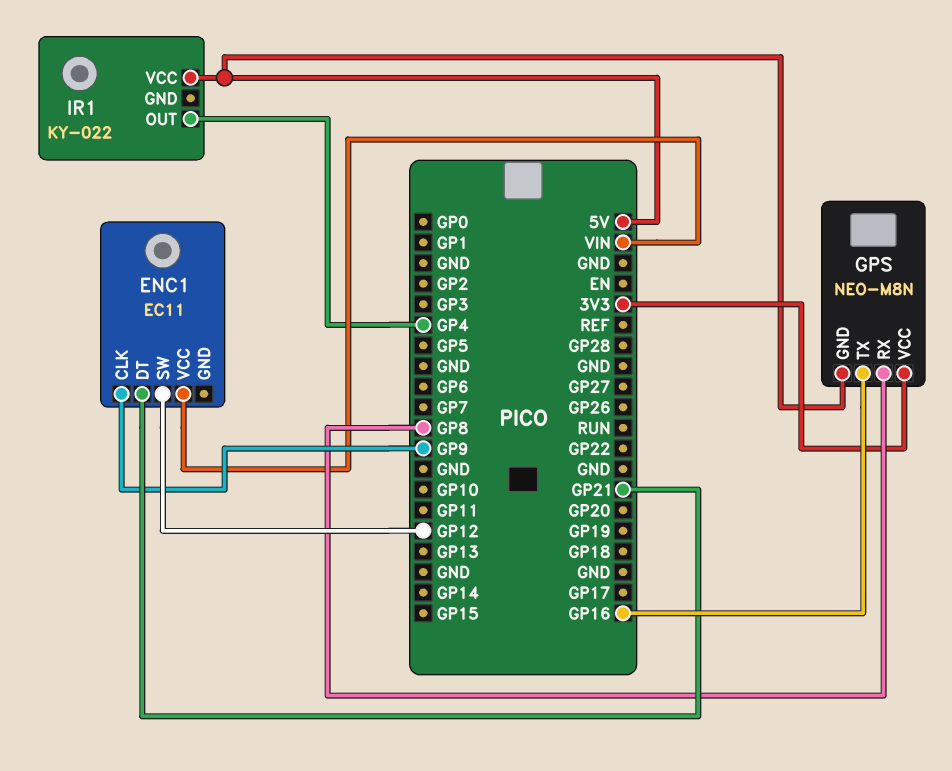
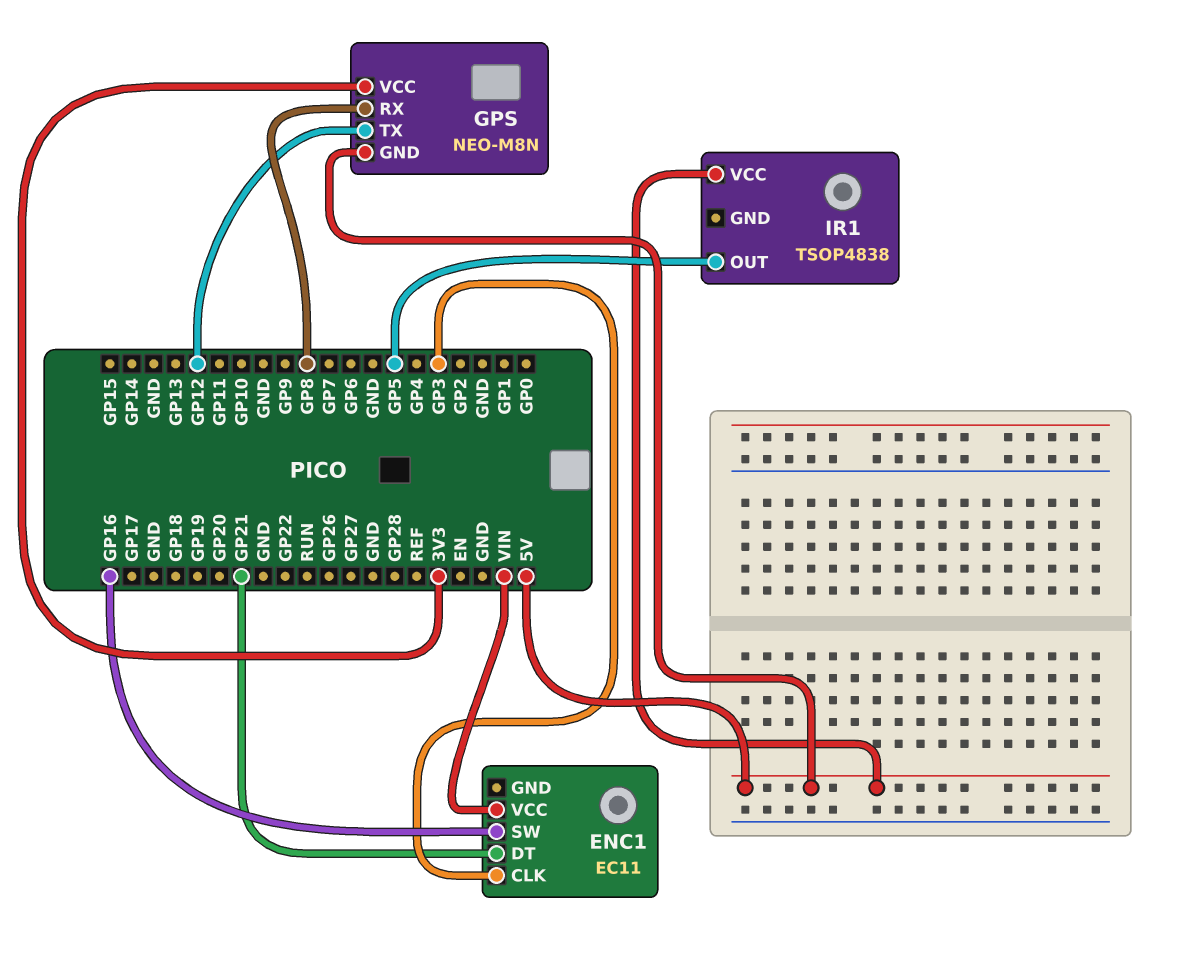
ENC1 pin CLK: GP9 -> GP3
ENC1 pin SW: GP12 -> GP16
GPS pin TX: GP16 -> GP12
IR1: KY-022 -> TSOP4838
IR1 pin OUT: GP4 -> GP5

